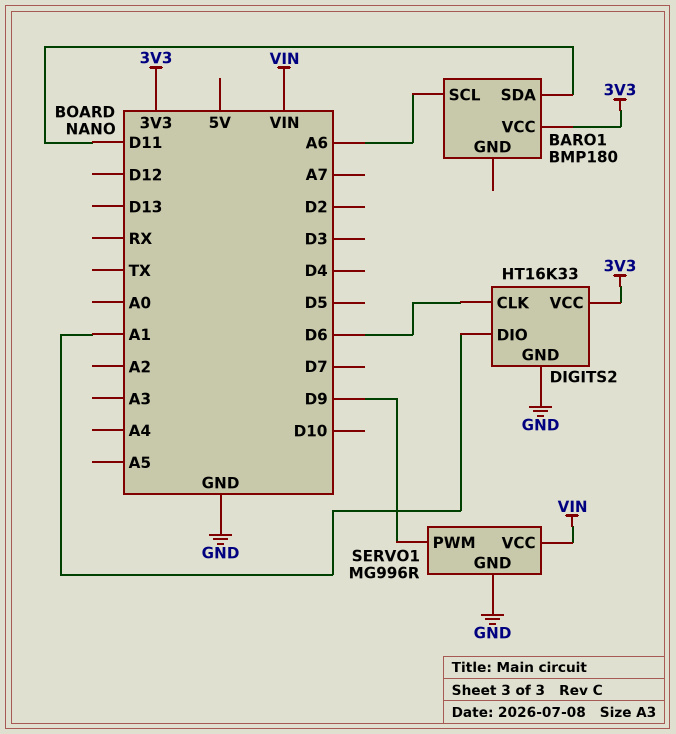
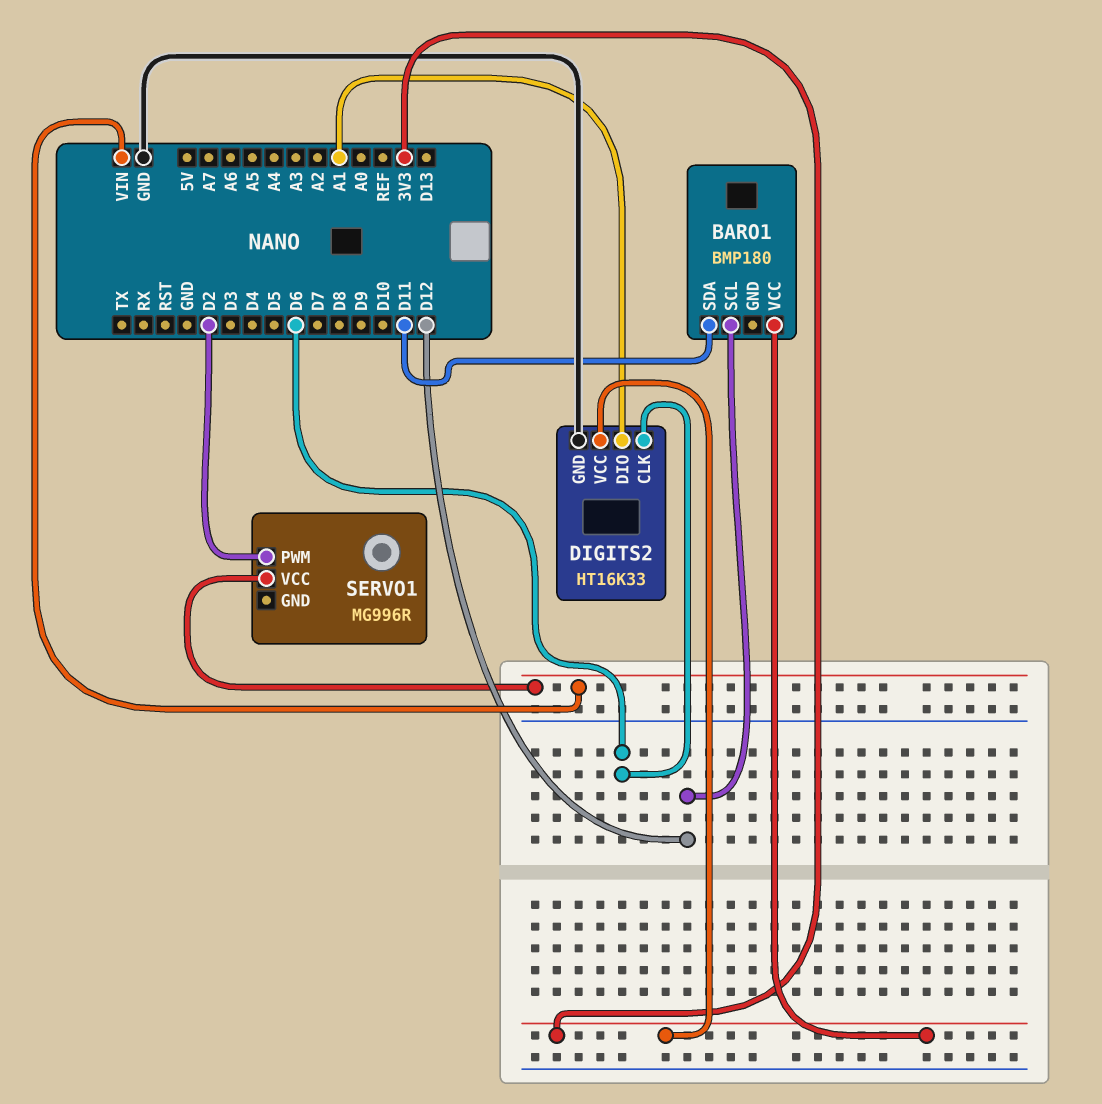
BARO1 pin SCL: A6 -> D12
SERVO1 pin GND: GND -> none
SERVO1 pin PWM: D9 -> D2

